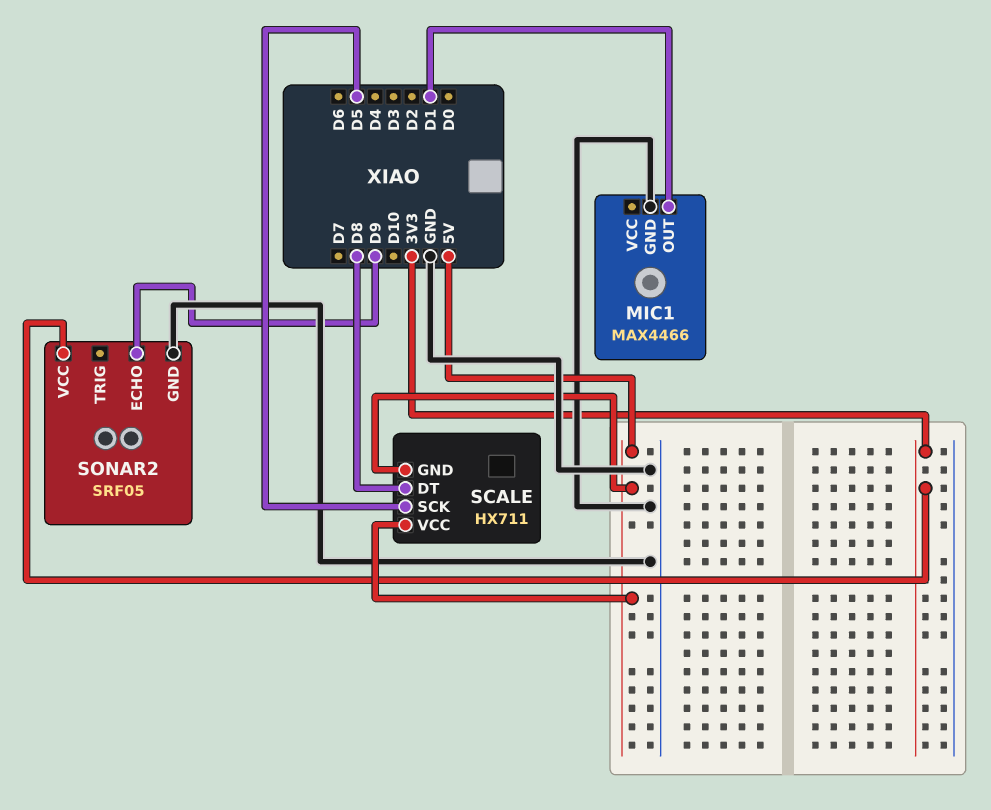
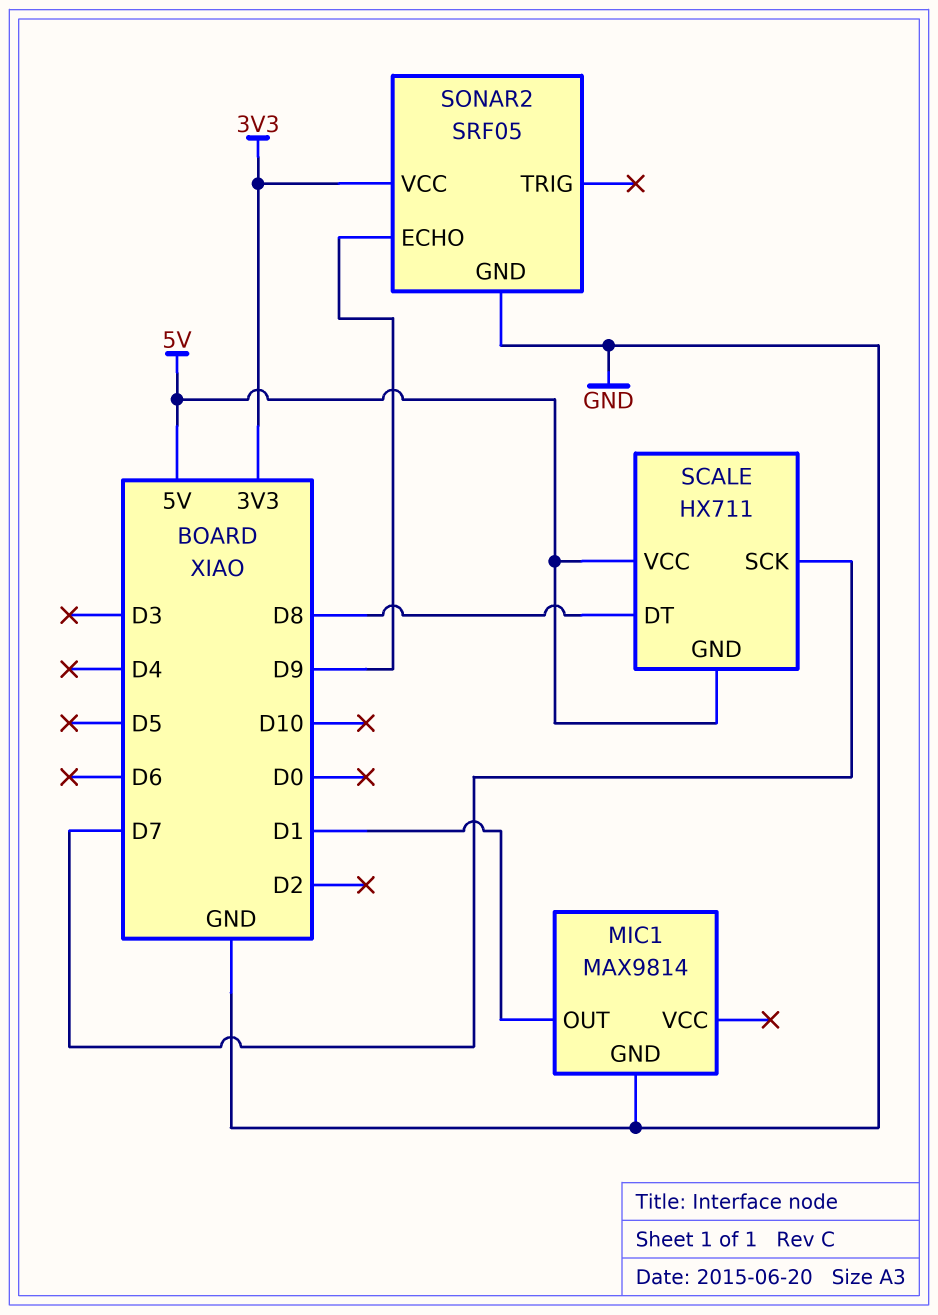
MIC1: MAX4466 -> MAX9814
SCALE pin SCK: D5 -> D7

